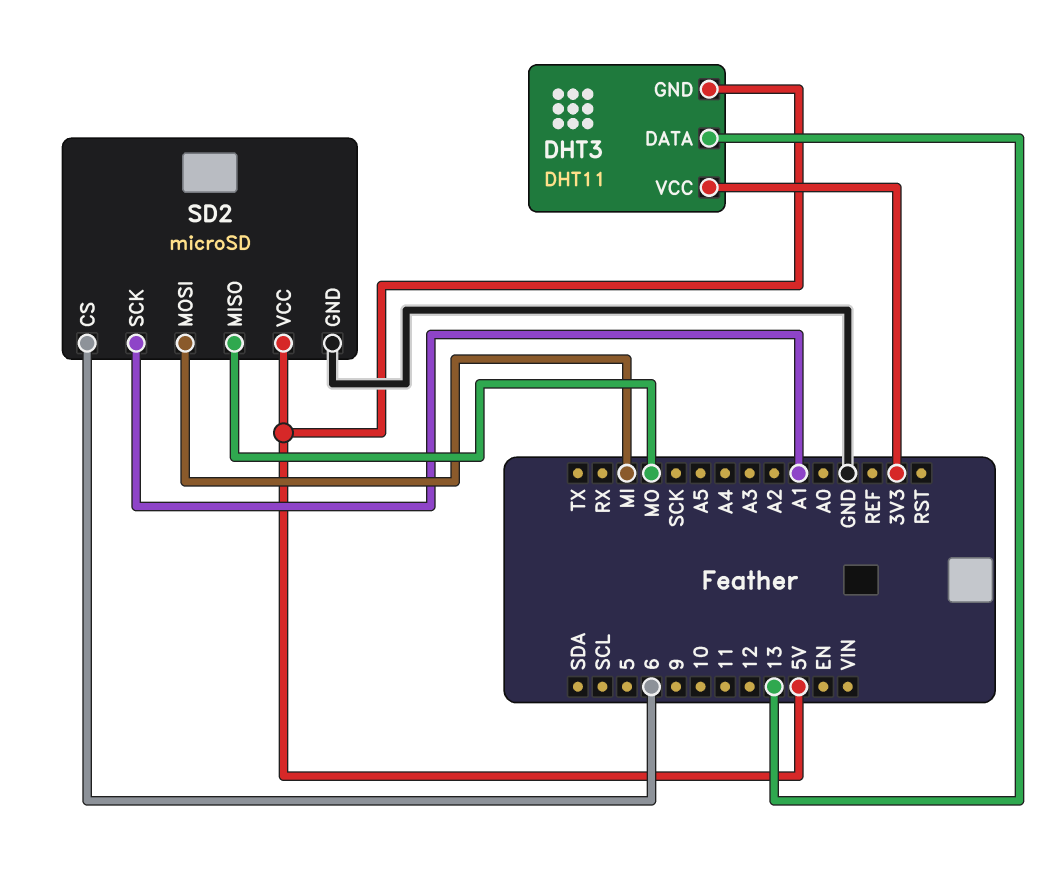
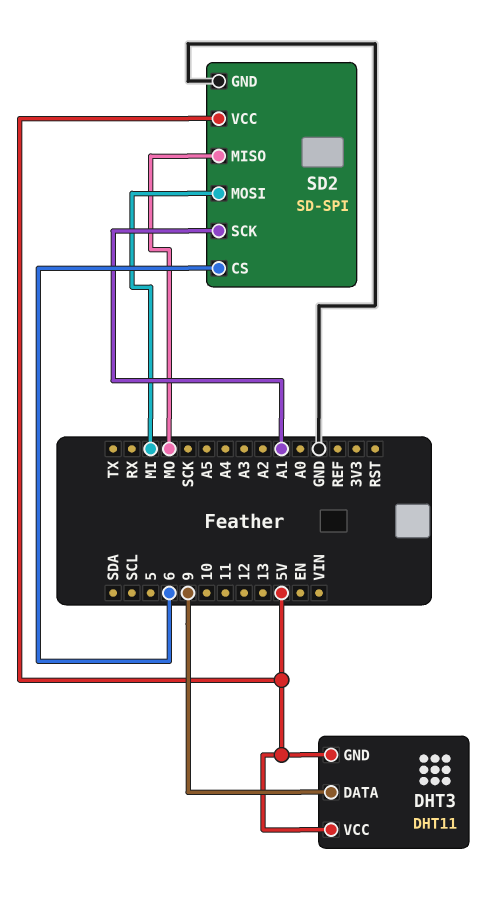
DHT3 pin DATA: 13 -> 9
DHT3 pin VCC: 3V3 -> 5V
SD2: microSD -> SD-SPI

